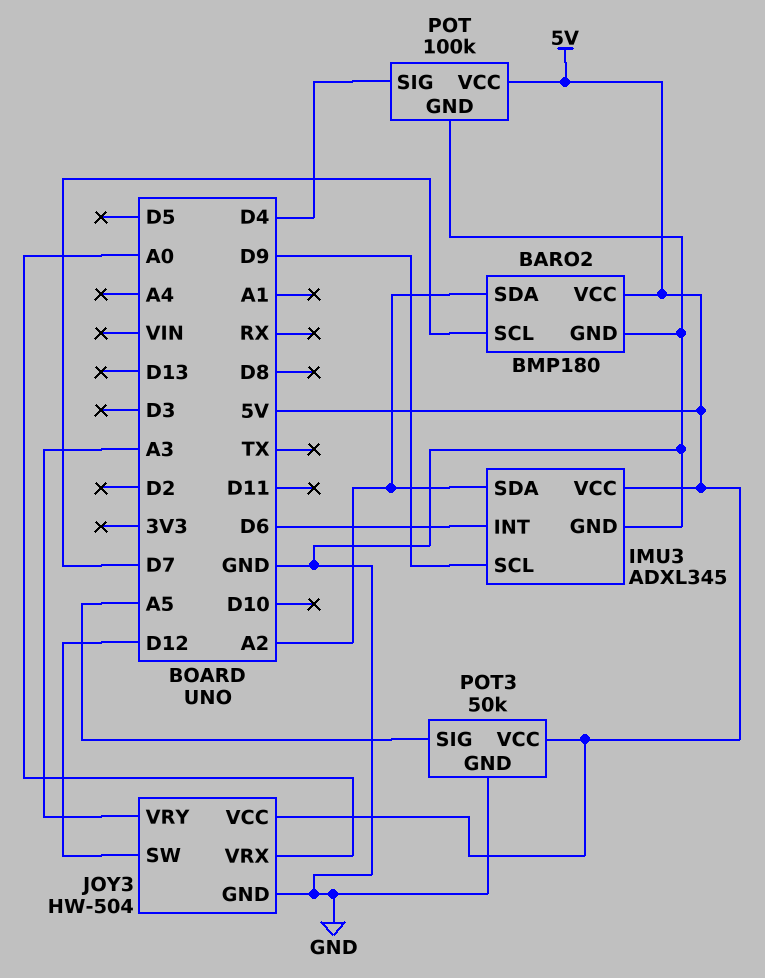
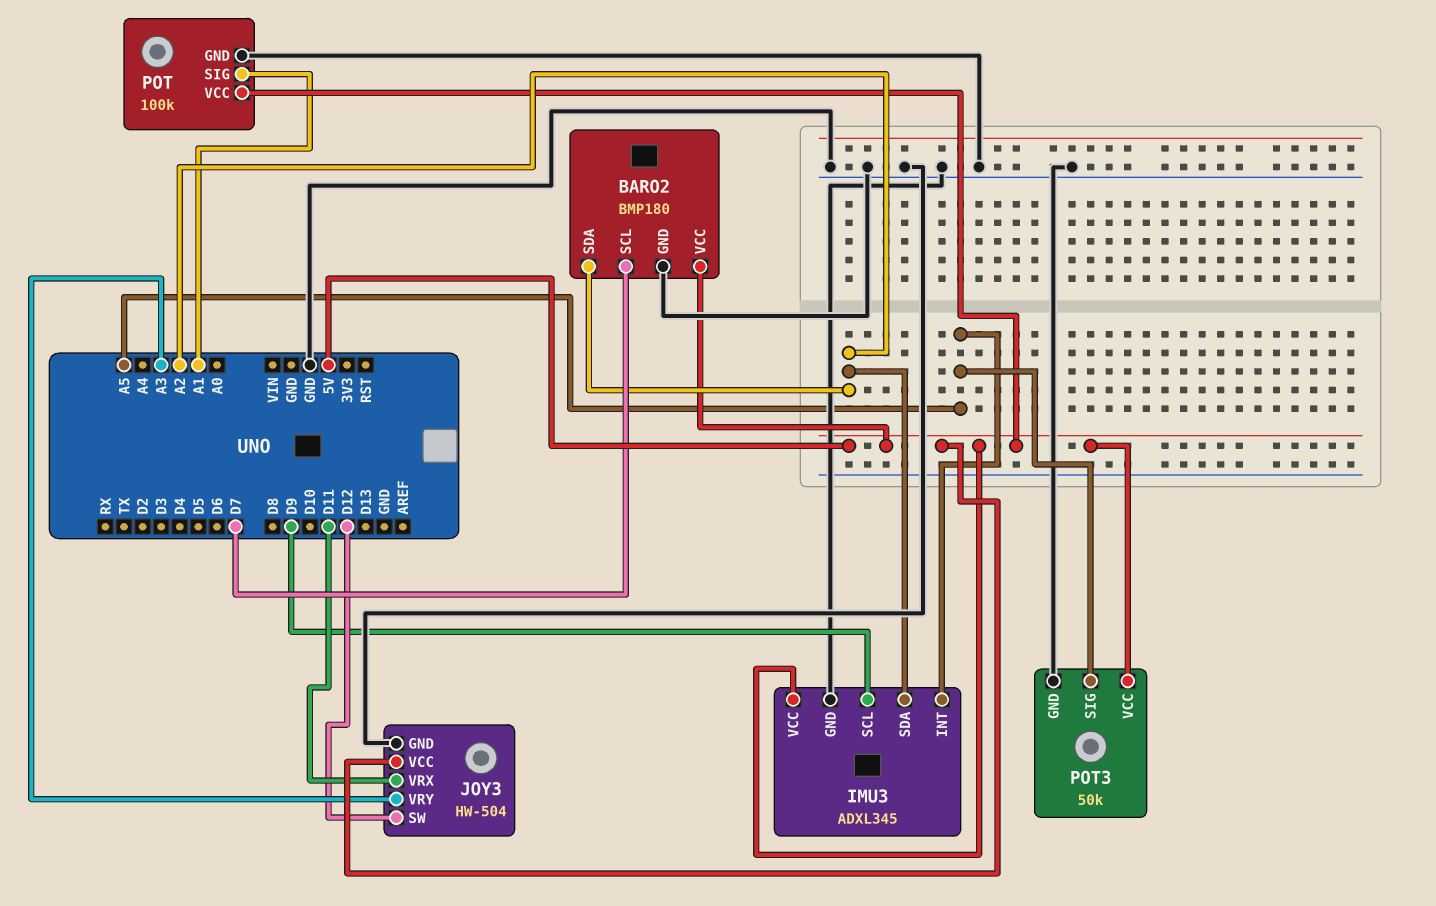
IMU3 pin INT: D6 -> A5
JOY3 pin VRX: A0 -> D11
POT pin SIG: D4 -> A1

